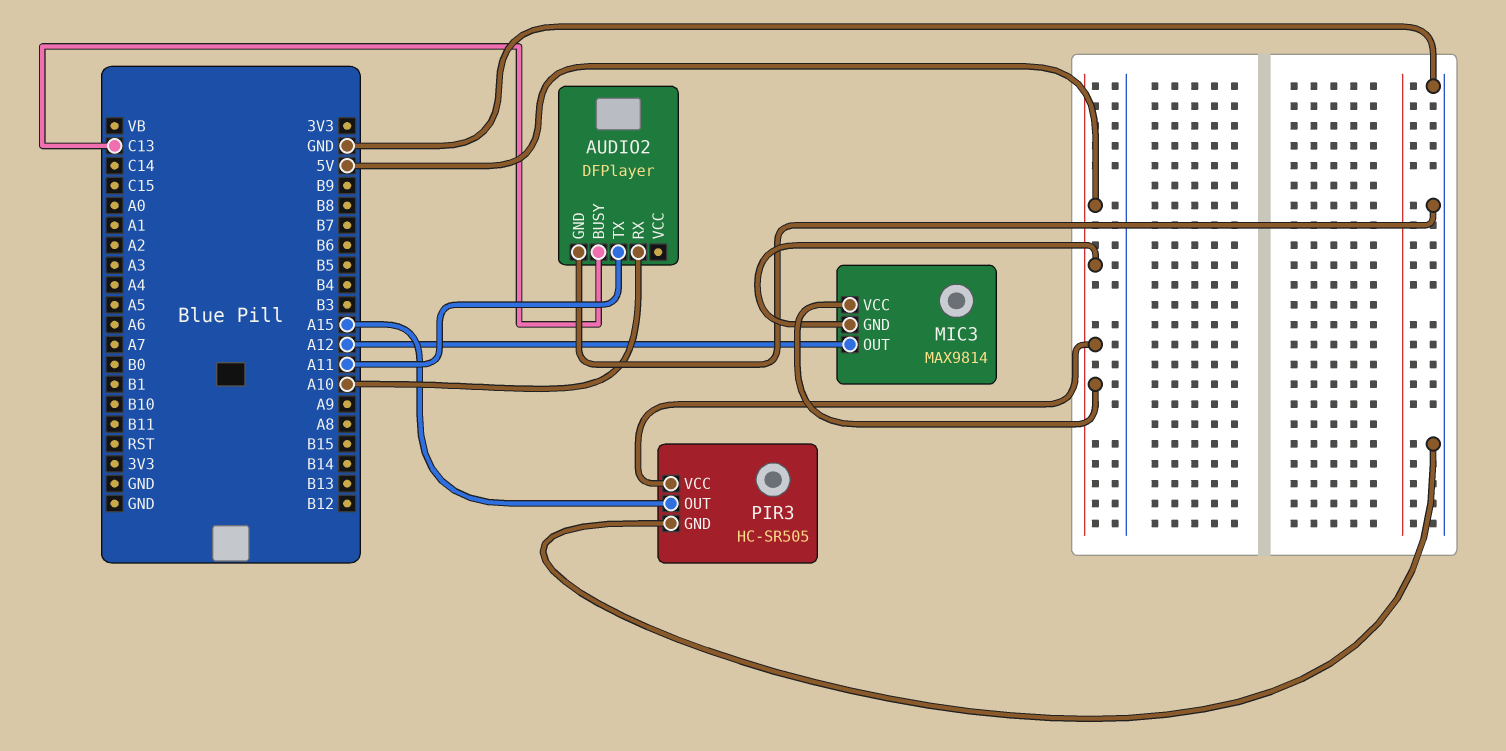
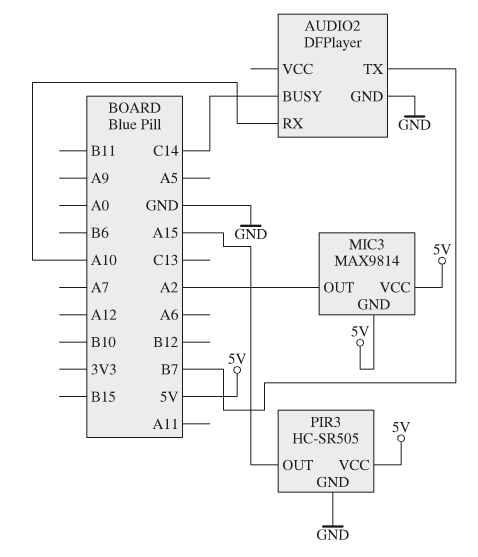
AUDIO2 pin BUSY: C13 -> C14
AUDIO2 pin TX: A11 -> B7
MIC3 pin OUT: A12 -> A2

